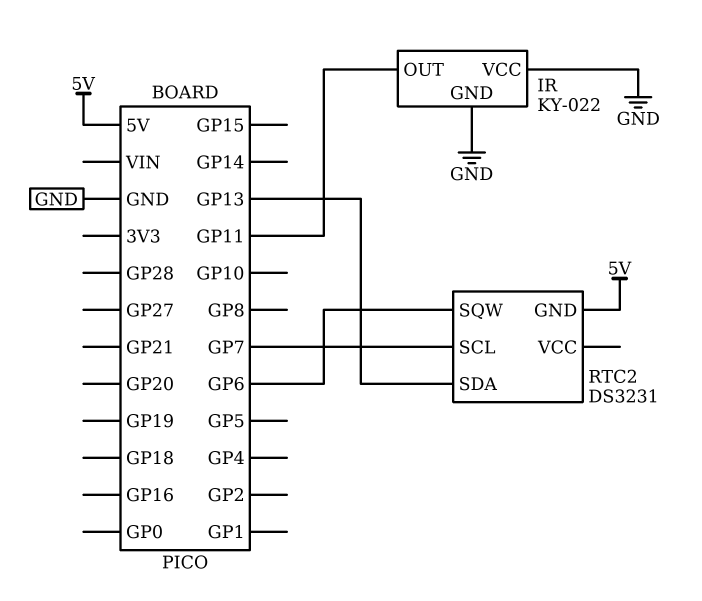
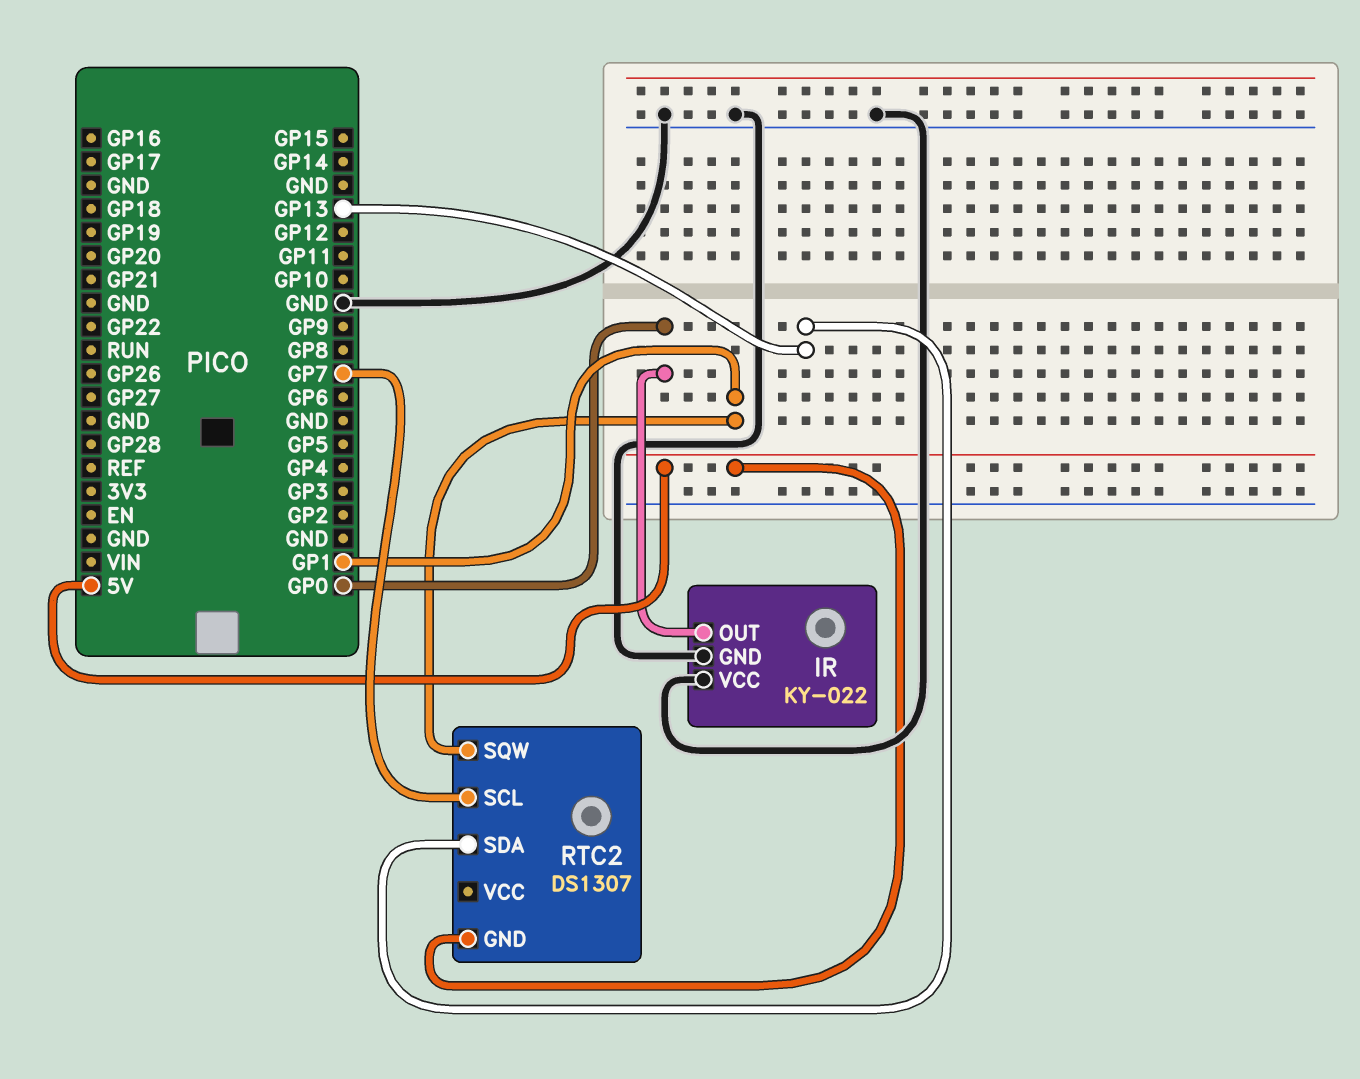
IR pin OUT: GP11 -> GP0
RTC2: DS3231 -> DS1307
RTC2 pin SQW: GP6 -> GP1

